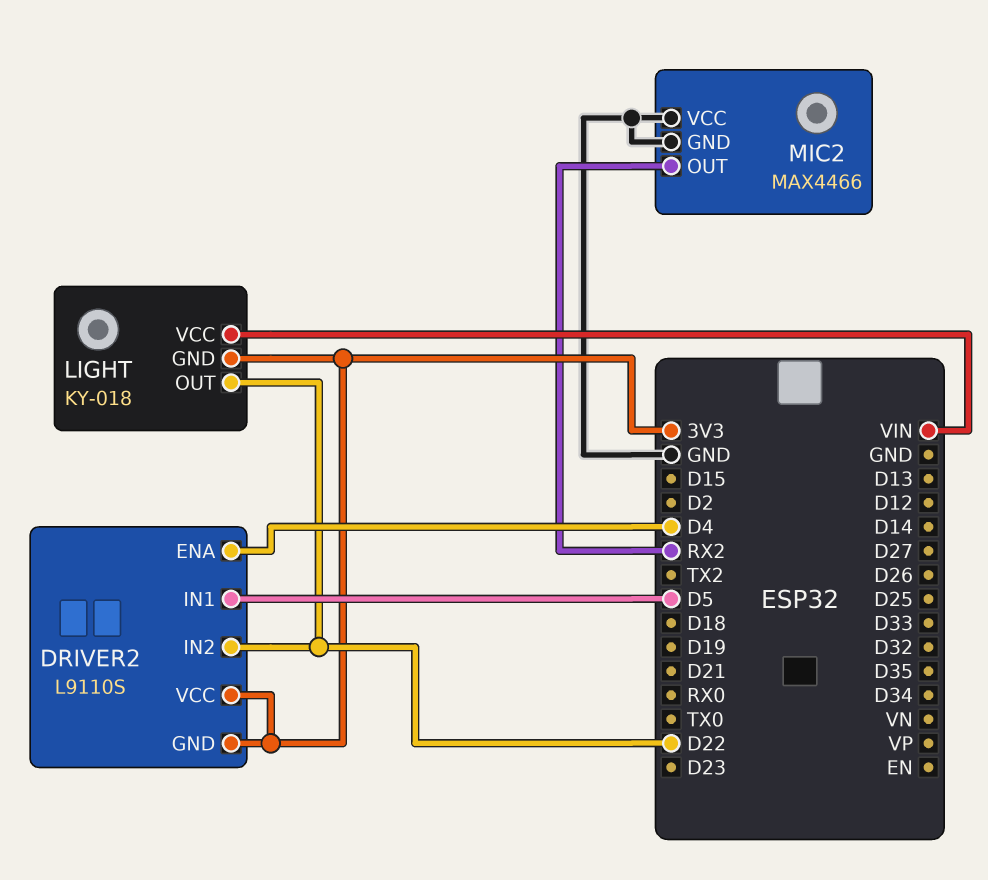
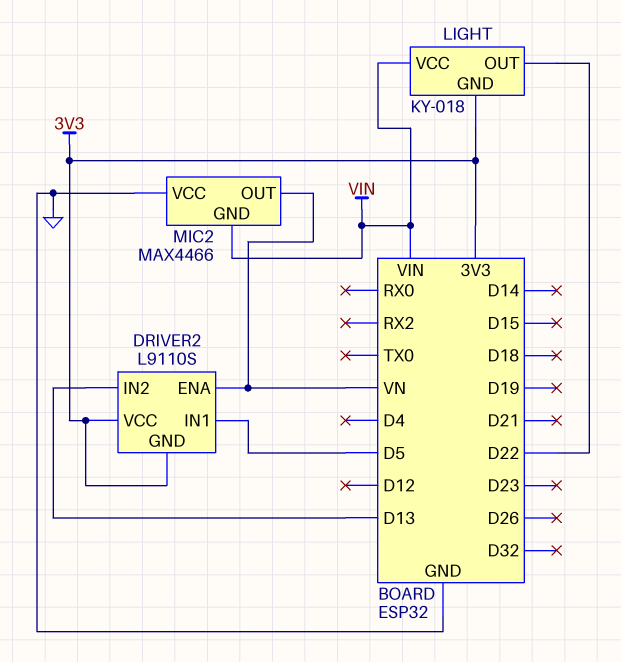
DRIVER2 pin ENA: D4 -> VN
DRIVER2 pin IN2: D22 -> D13
MIC2 pin GND: GND -> VIN
MIC2 pin OUT: RX2 -> VN

